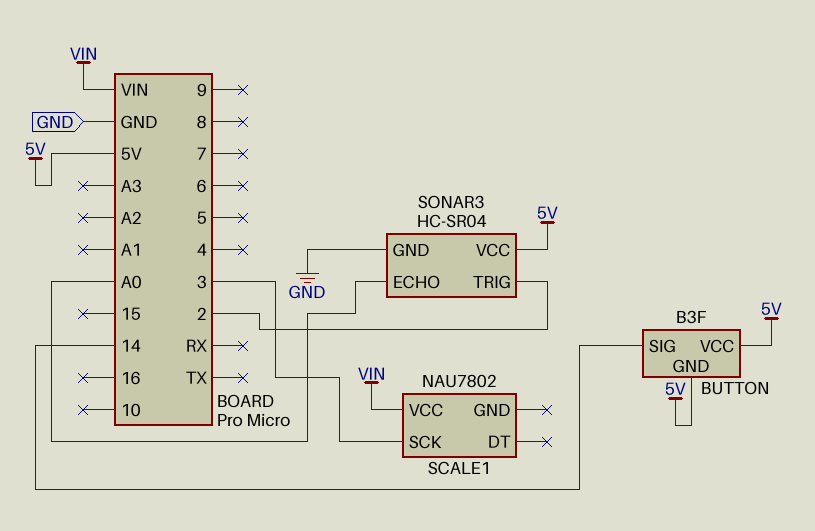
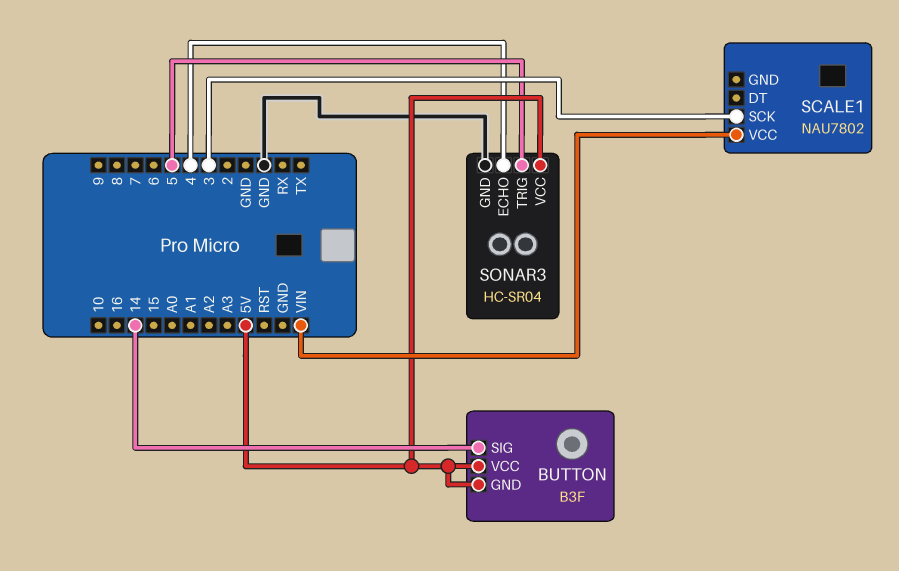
SONAR3 pin ECHO: A0 -> 4
SONAR3 pin TRIG: 2 -> 5

